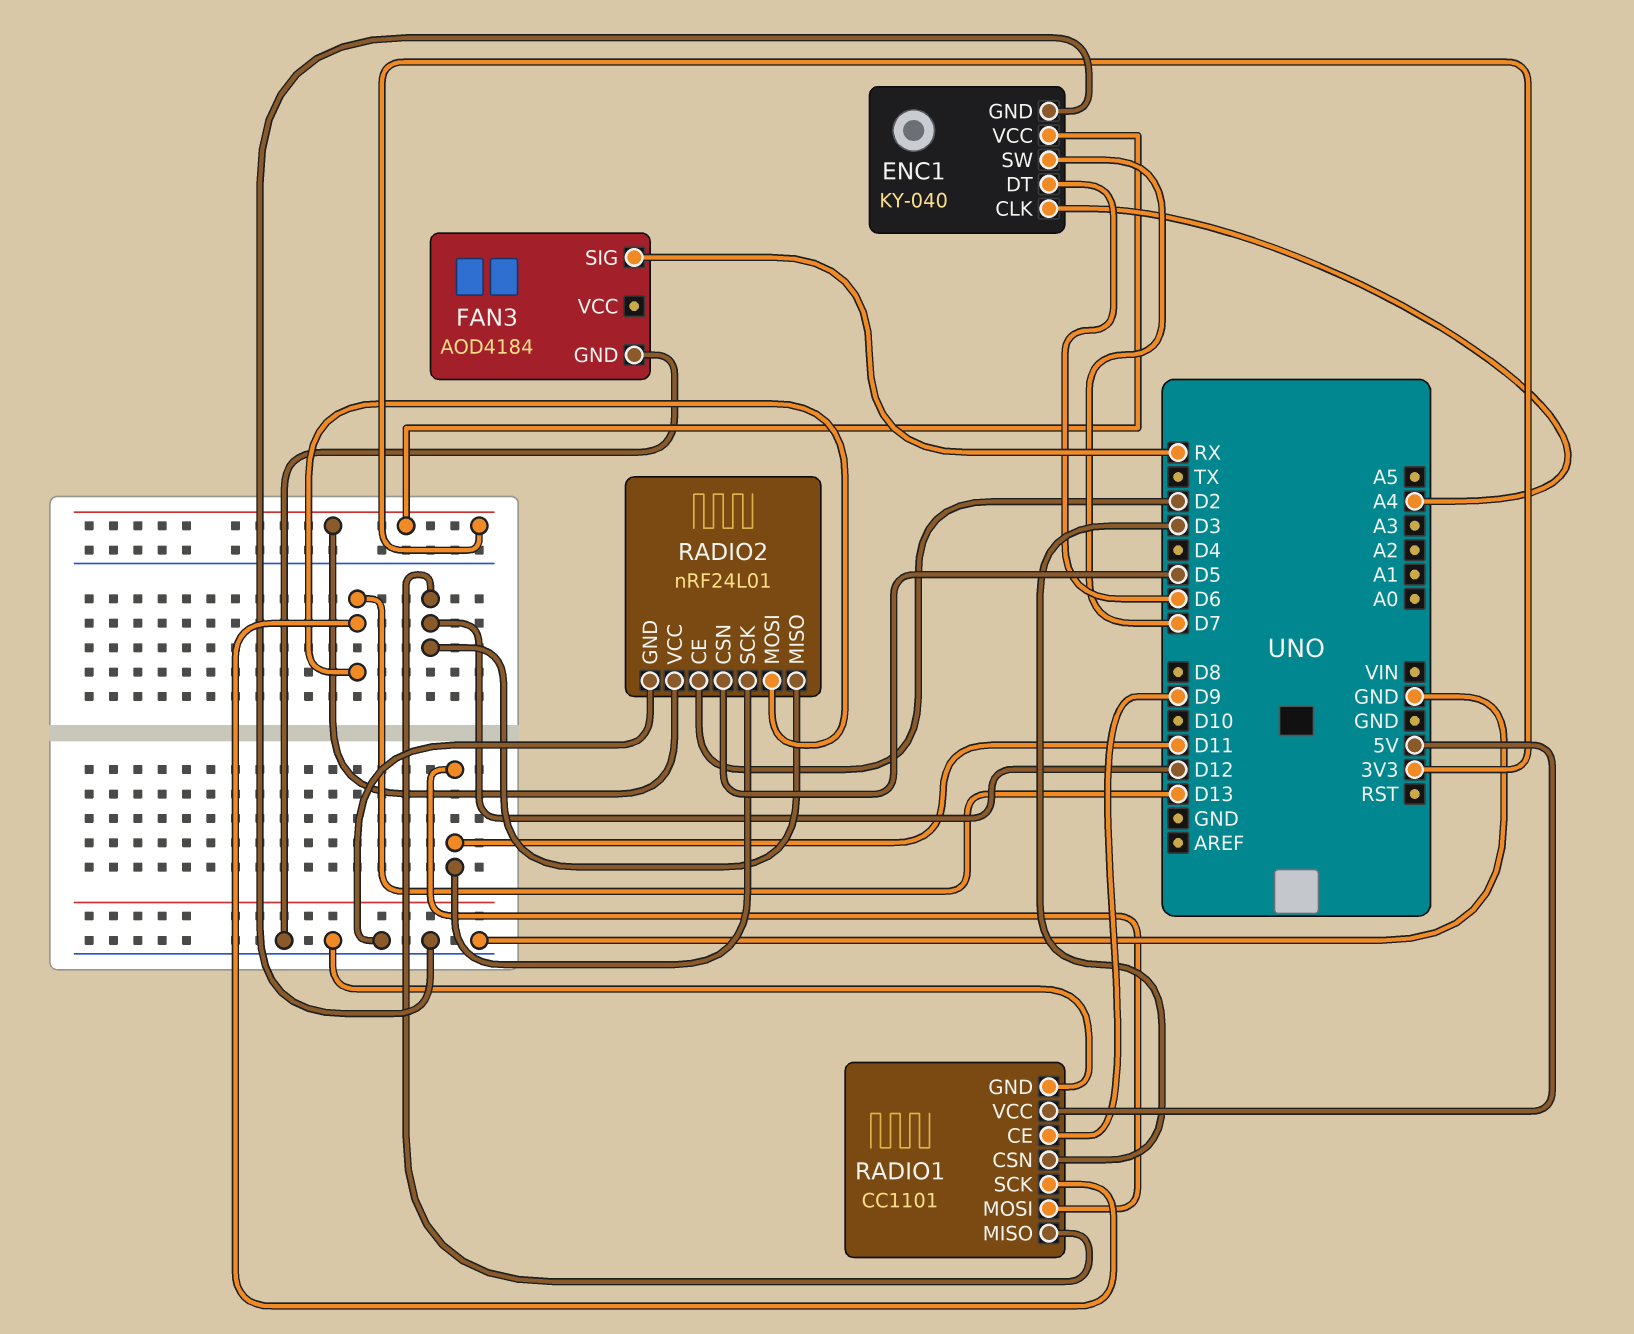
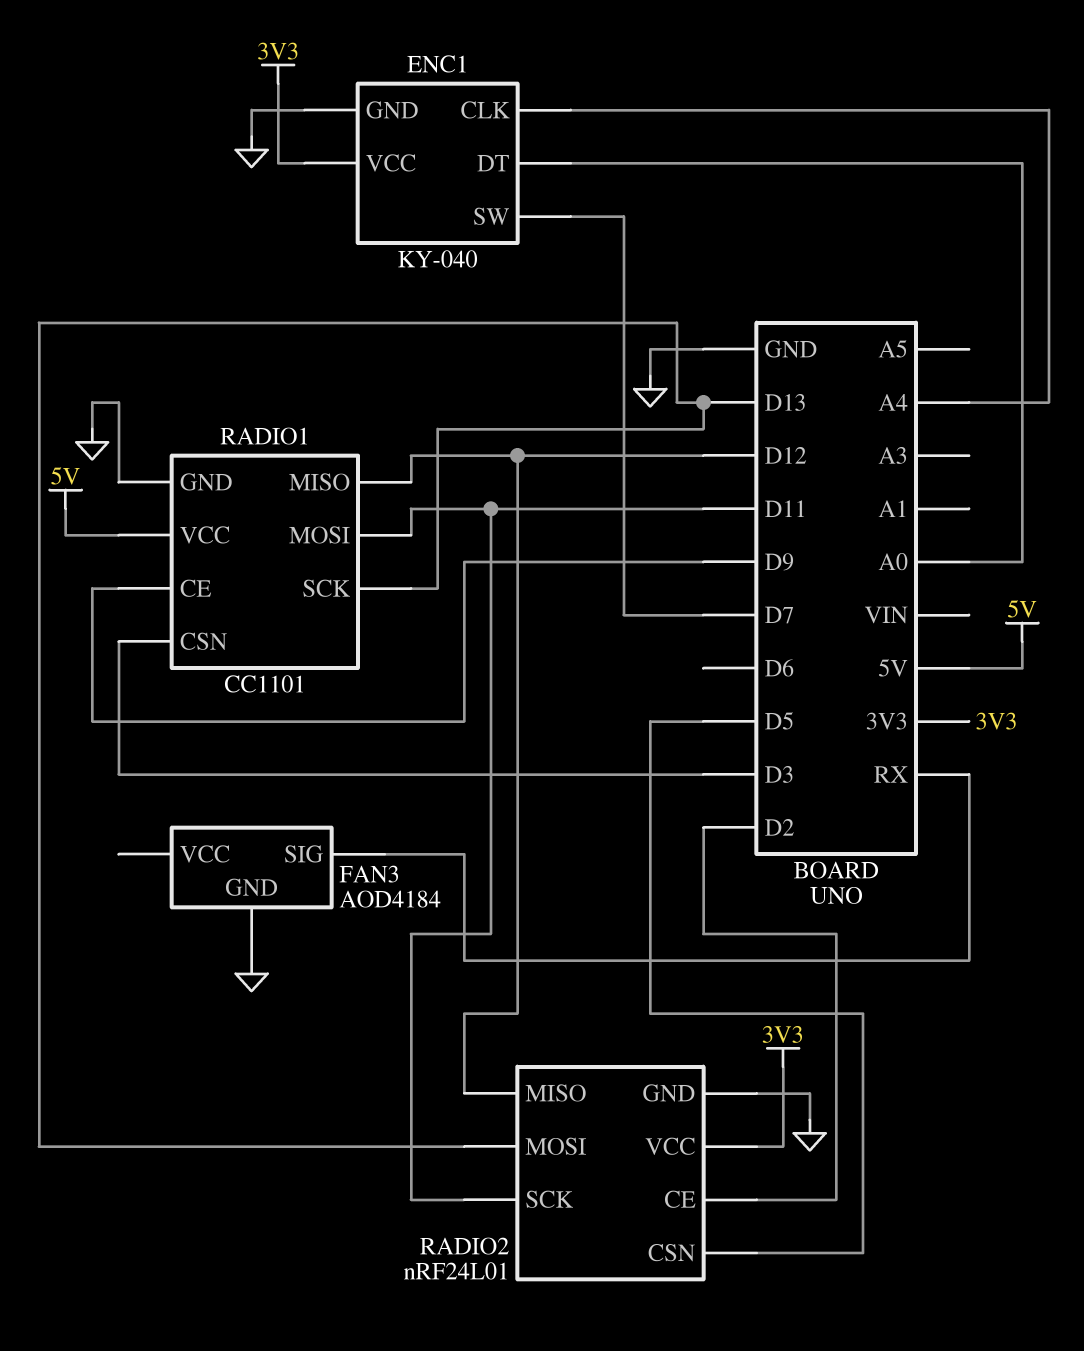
ENC1 pin DT: D6 -> A0

